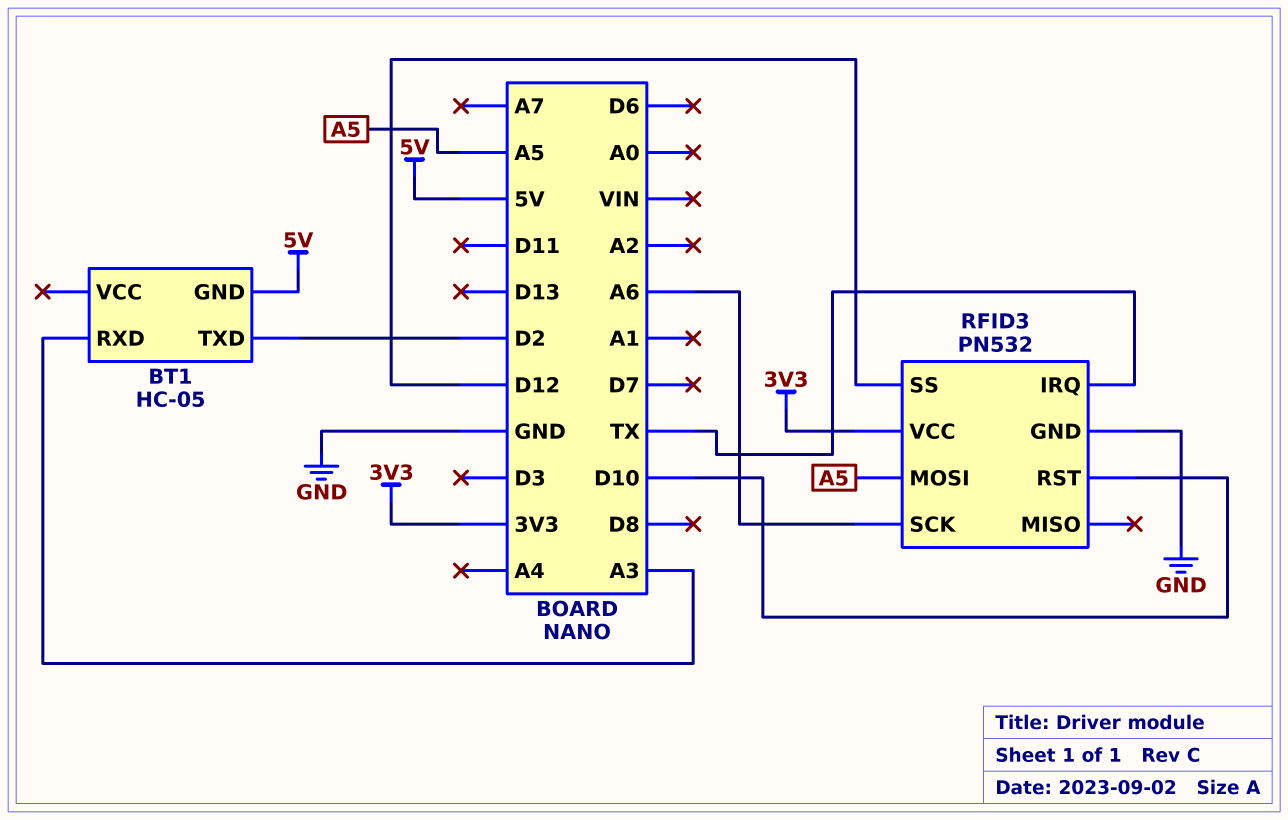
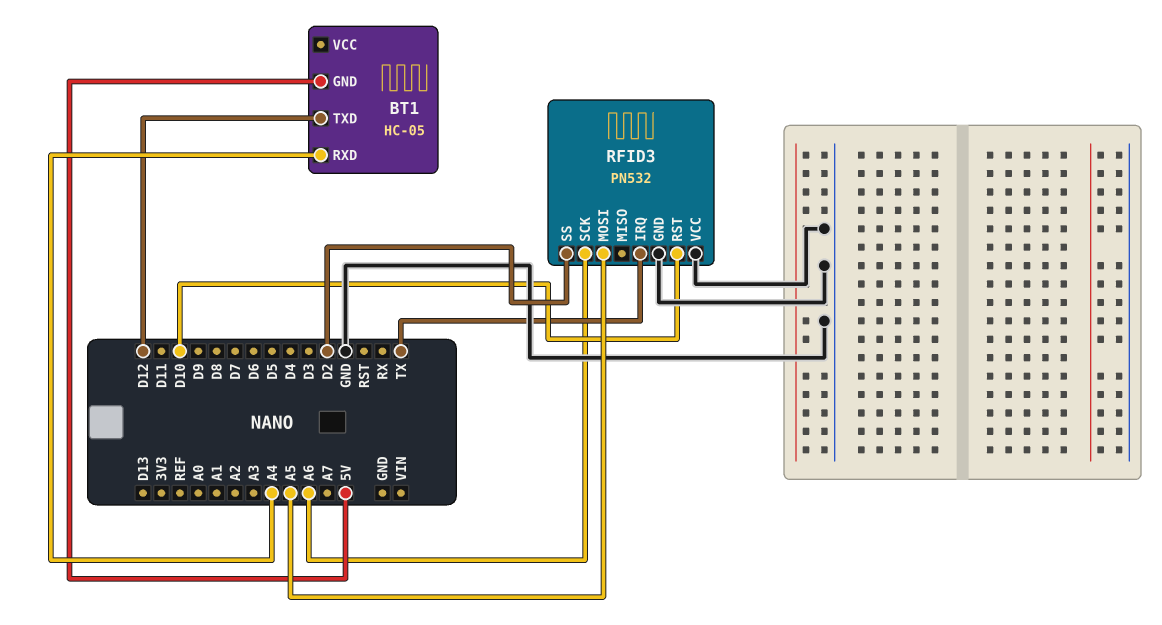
BT1 pin RXD: A3 -> A4
BT1 pin TXD: D2 -> D12
RFID3 pin SS: D12 -> D2
RFID3 pin VCC: 3V3 -> GND

